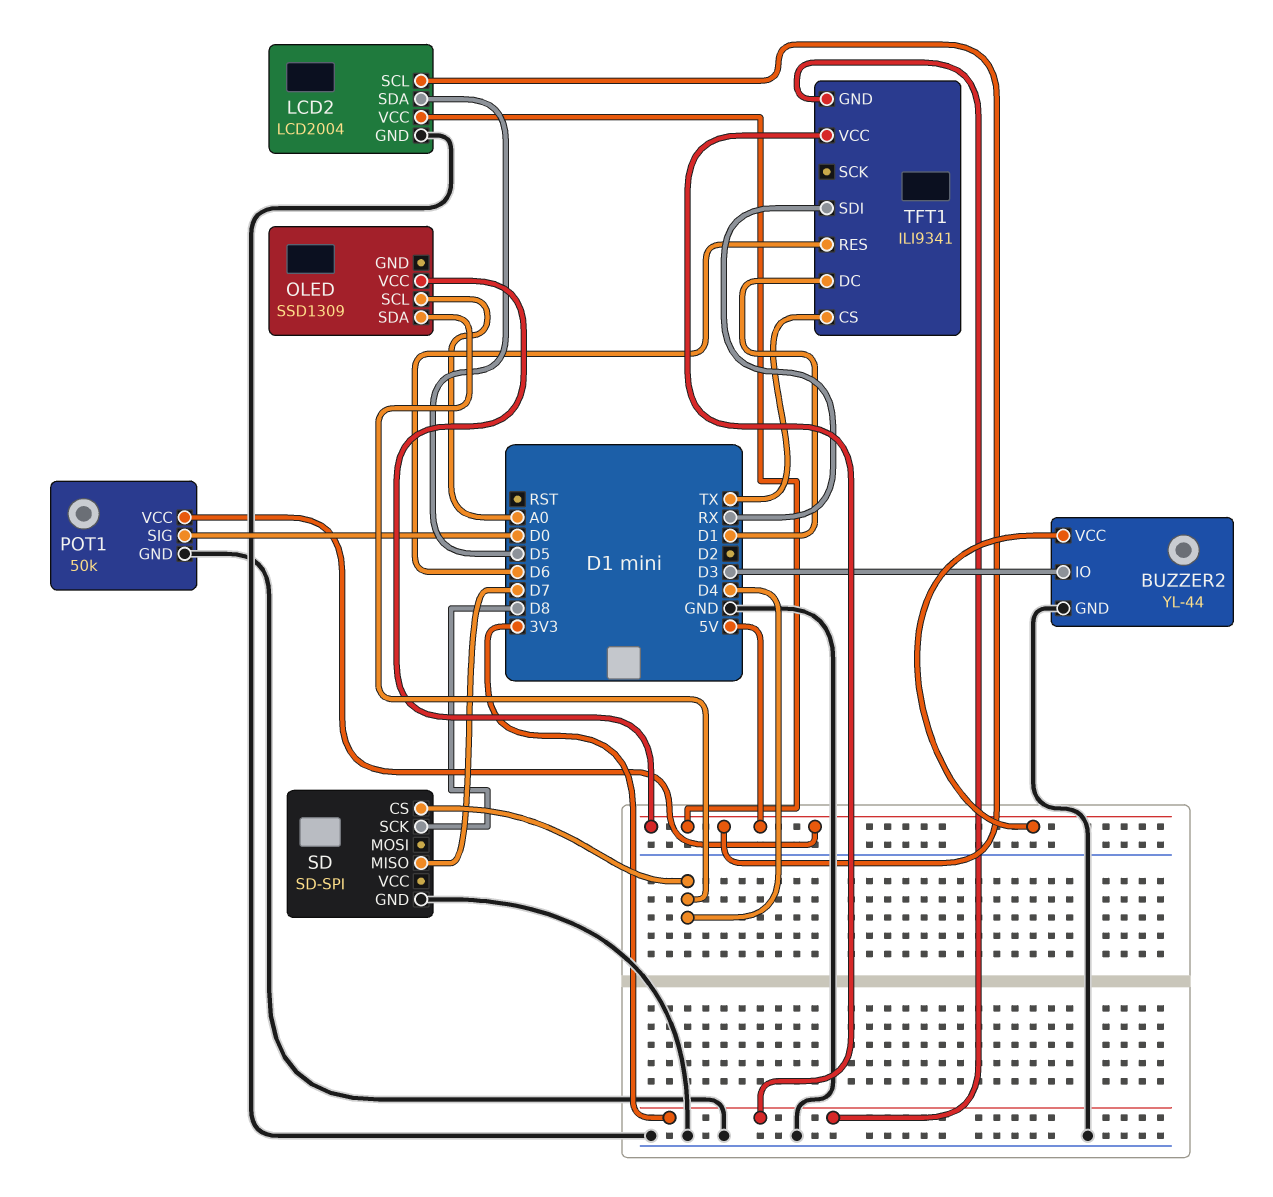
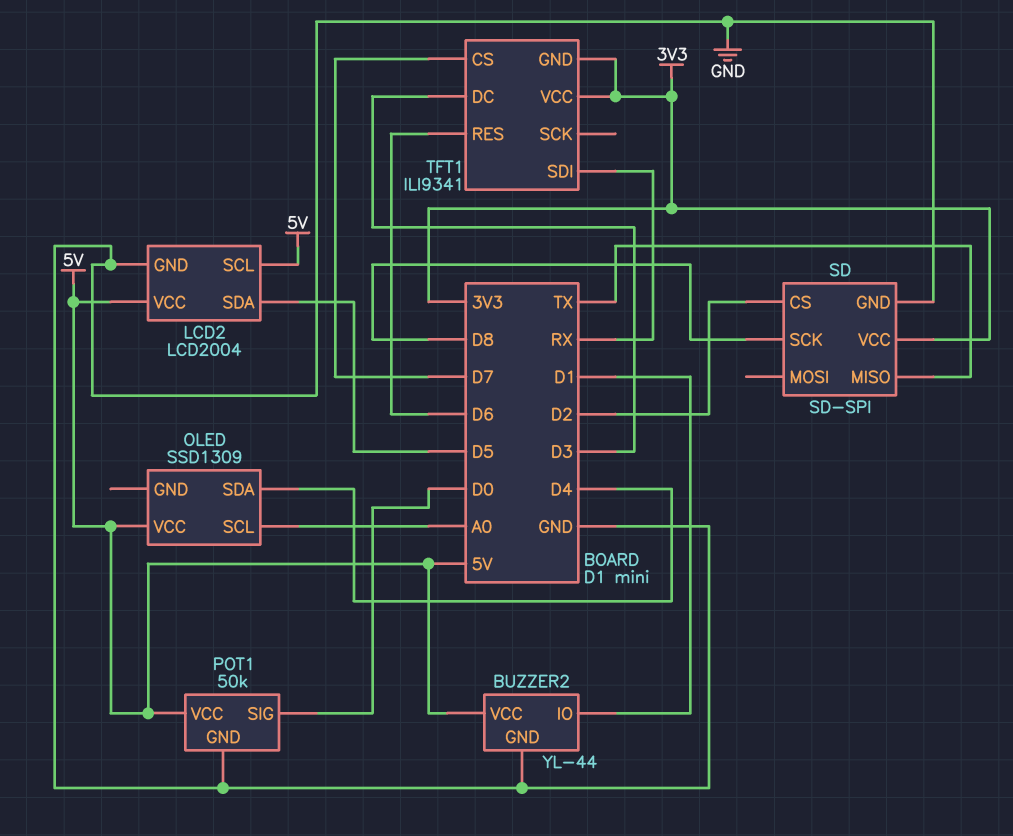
BUZZER2 pin IO: D3 -> D1
SD pin CS: D4 -> D2
SD pin MISO: D7 -> TX
SD pin VCC: none -> 3V3
TFT1 pin CS: TX -> D7
TFT1 pin DC: D1 -> D3

